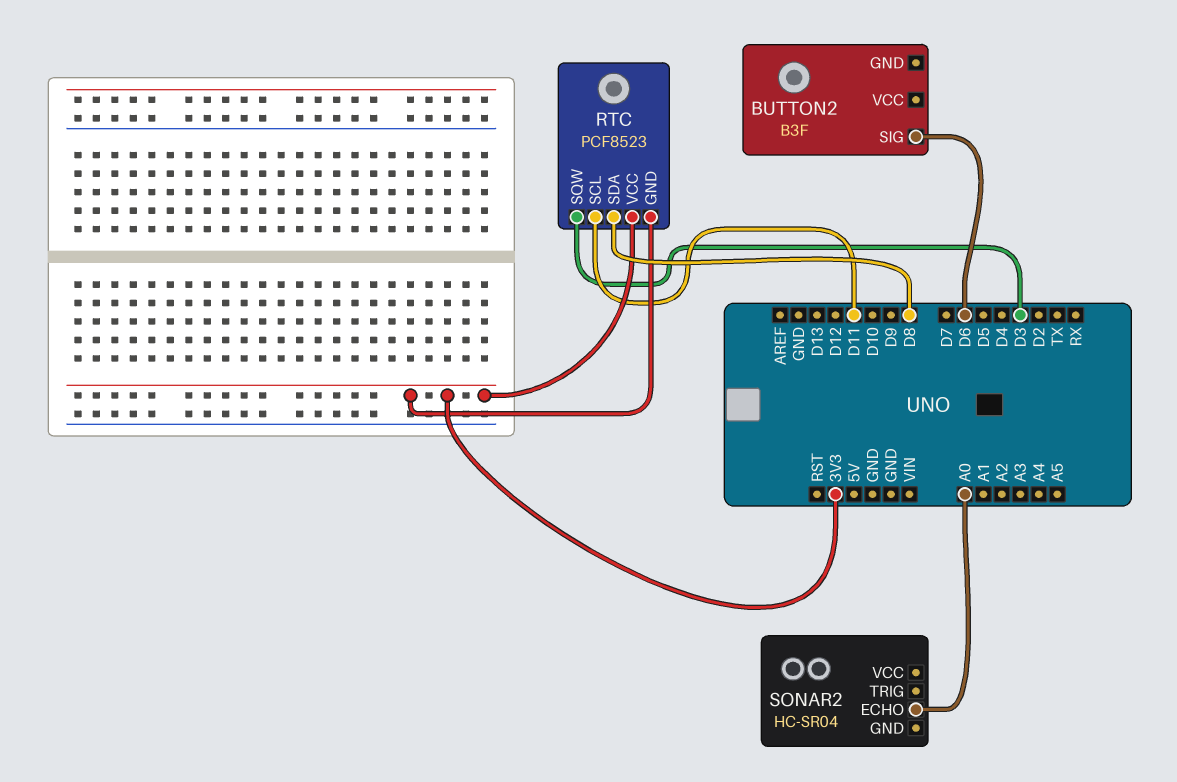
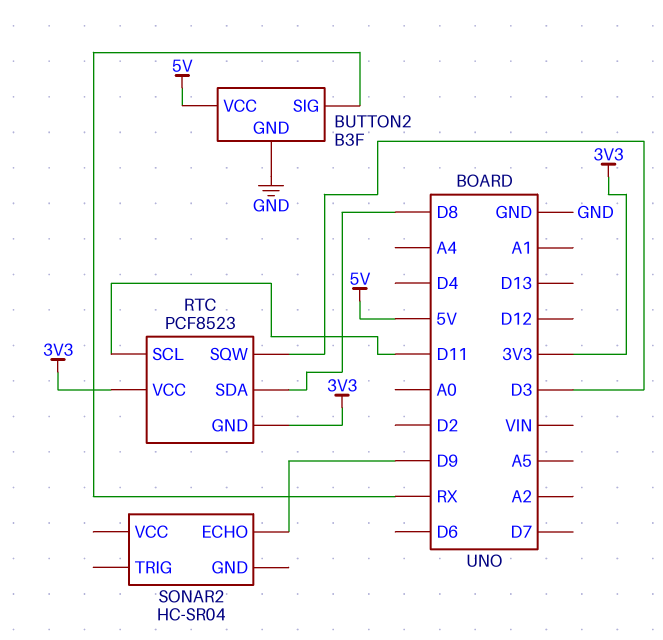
BUTTON2 pin GND: none -> GND
BUTTON2 pin SIG: D6 -> RX
BUTTON2 pin VCC: none -> 5V
SONAR2 pin ECHO: A0 -> D9

